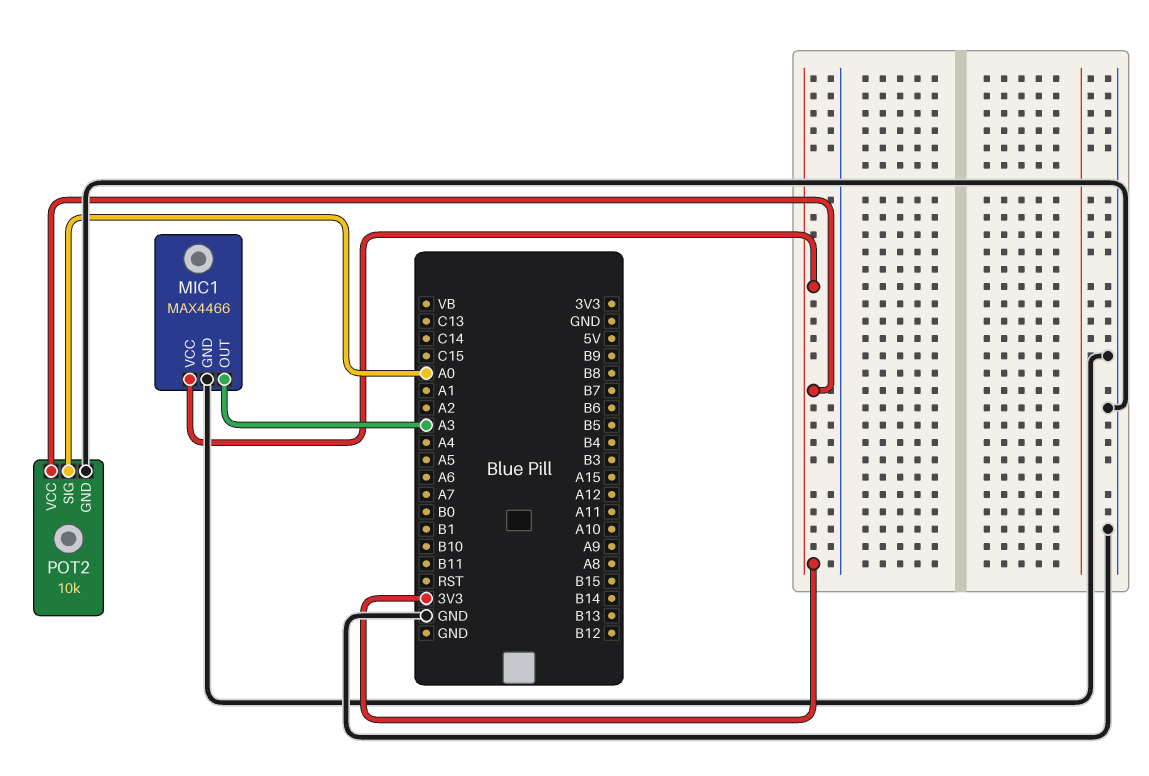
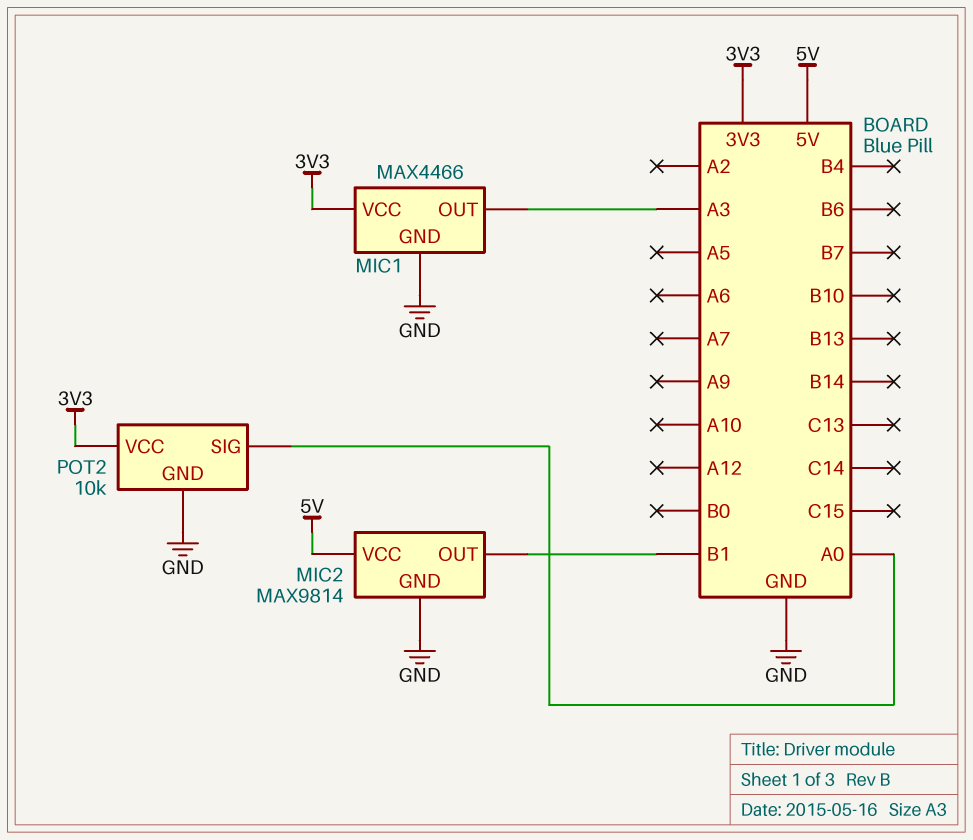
MIC2: none -> MAX9814
MIC2 pin GND: none -> GND
MIC2 pin OUT: none -> B1
MIC2 pin VCC: none -> 5V

